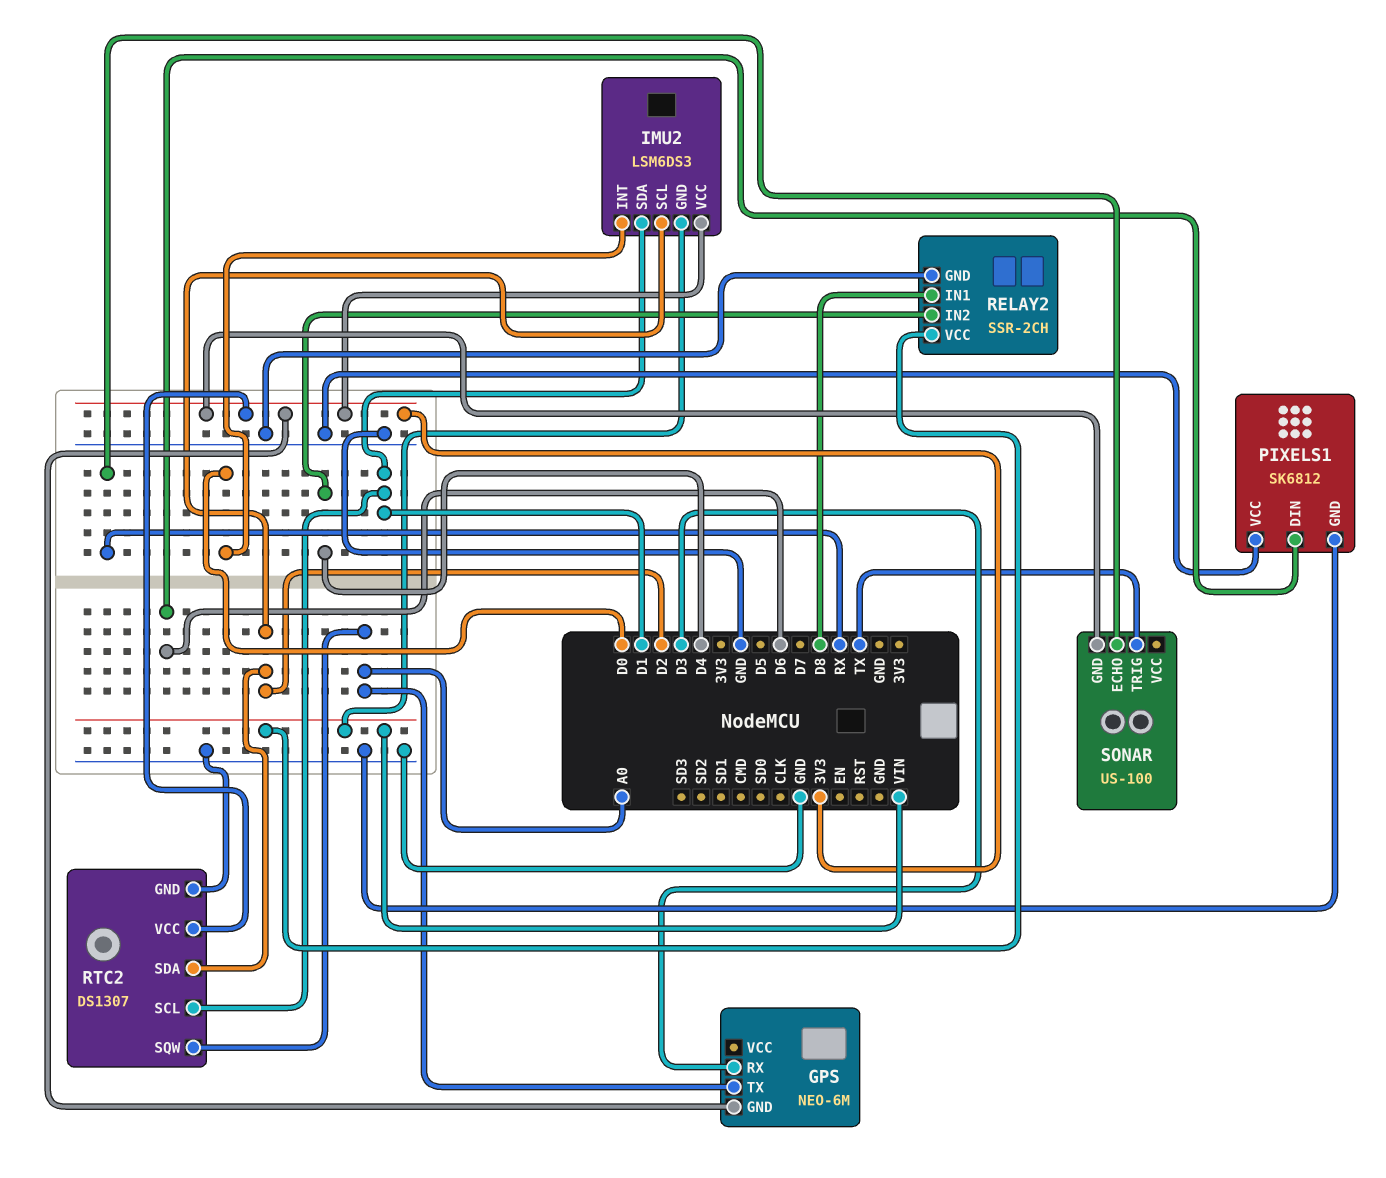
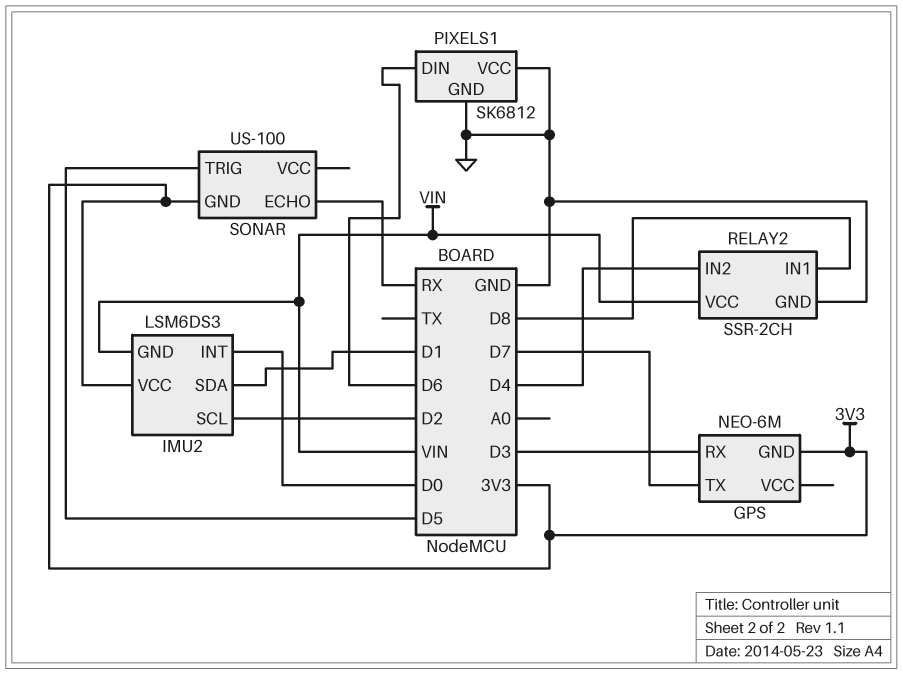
GPS pin TX: A0 -> D7
RTC2: DS1307 -> none
RTC2 pin GND: GND -> none
RTC2 pin SCL: D1 -> none
RTC2 pin SDA: D2 -> none
RTC2 pin SQW: A0 -> none
RTC2 pin VCC: 3V3 -> none
SONAR pin TRIG: TX -> D5

